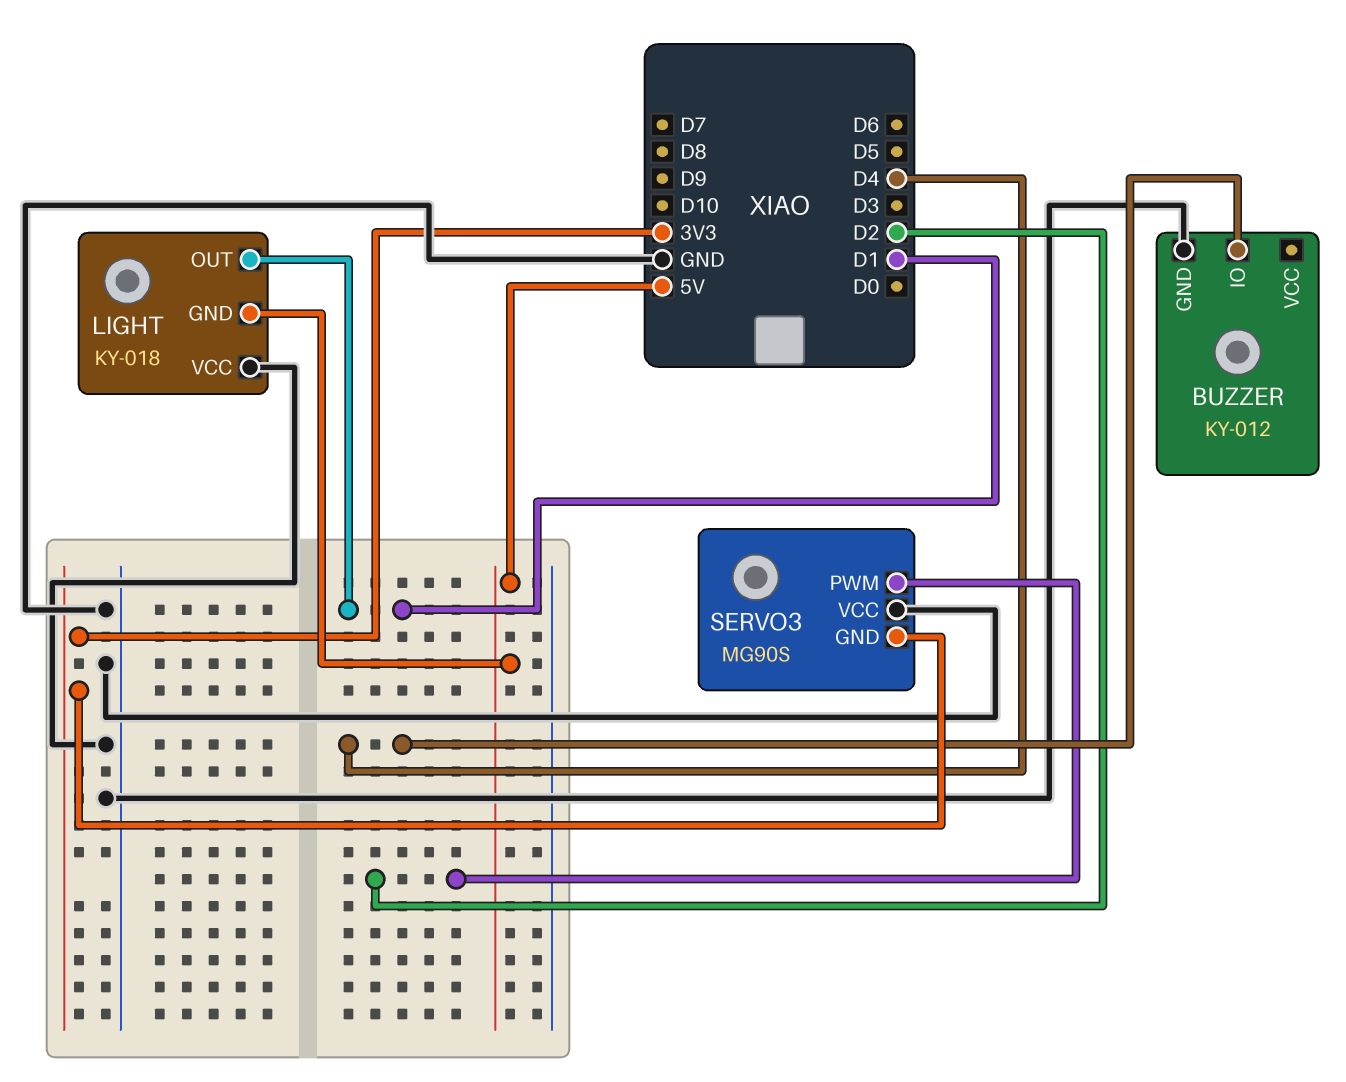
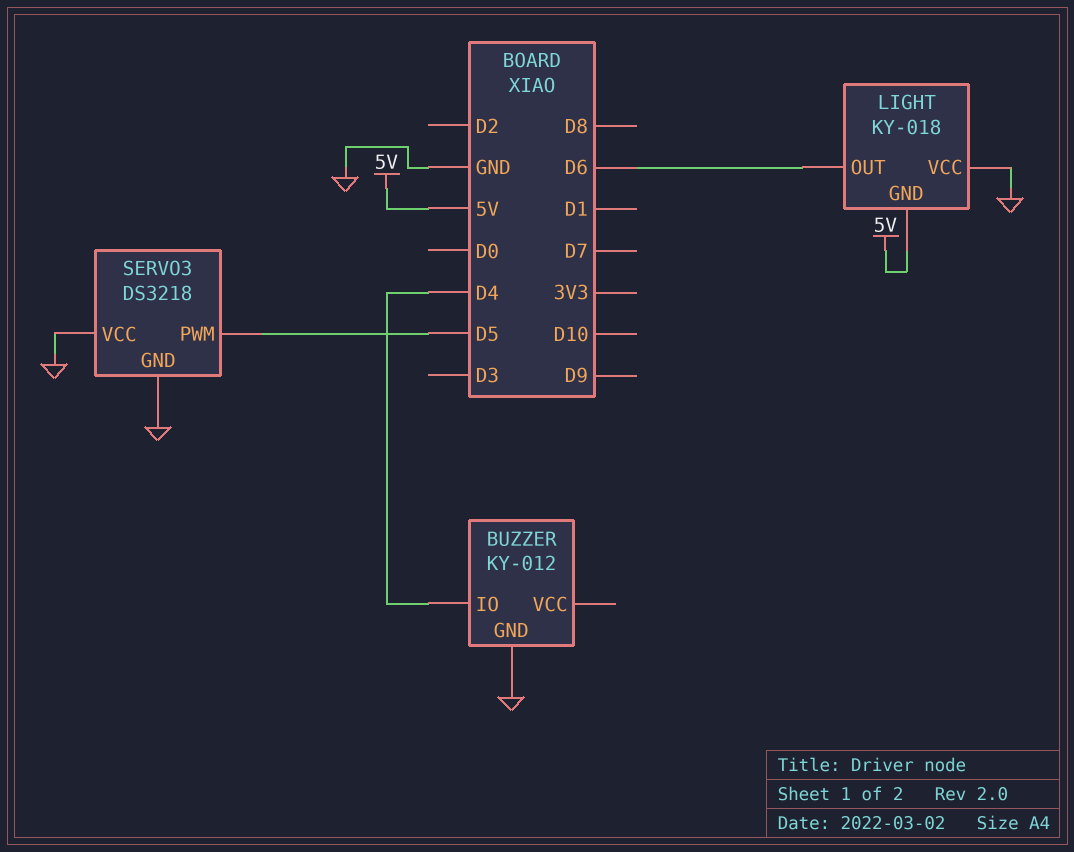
LIGHT pin OUT: D1 -> D6
SERVO3: MG90S -> DS3218
SERVO3 pin GND: 3V3 -> GND
SERVO3 pin PWM: D2 -> D5

